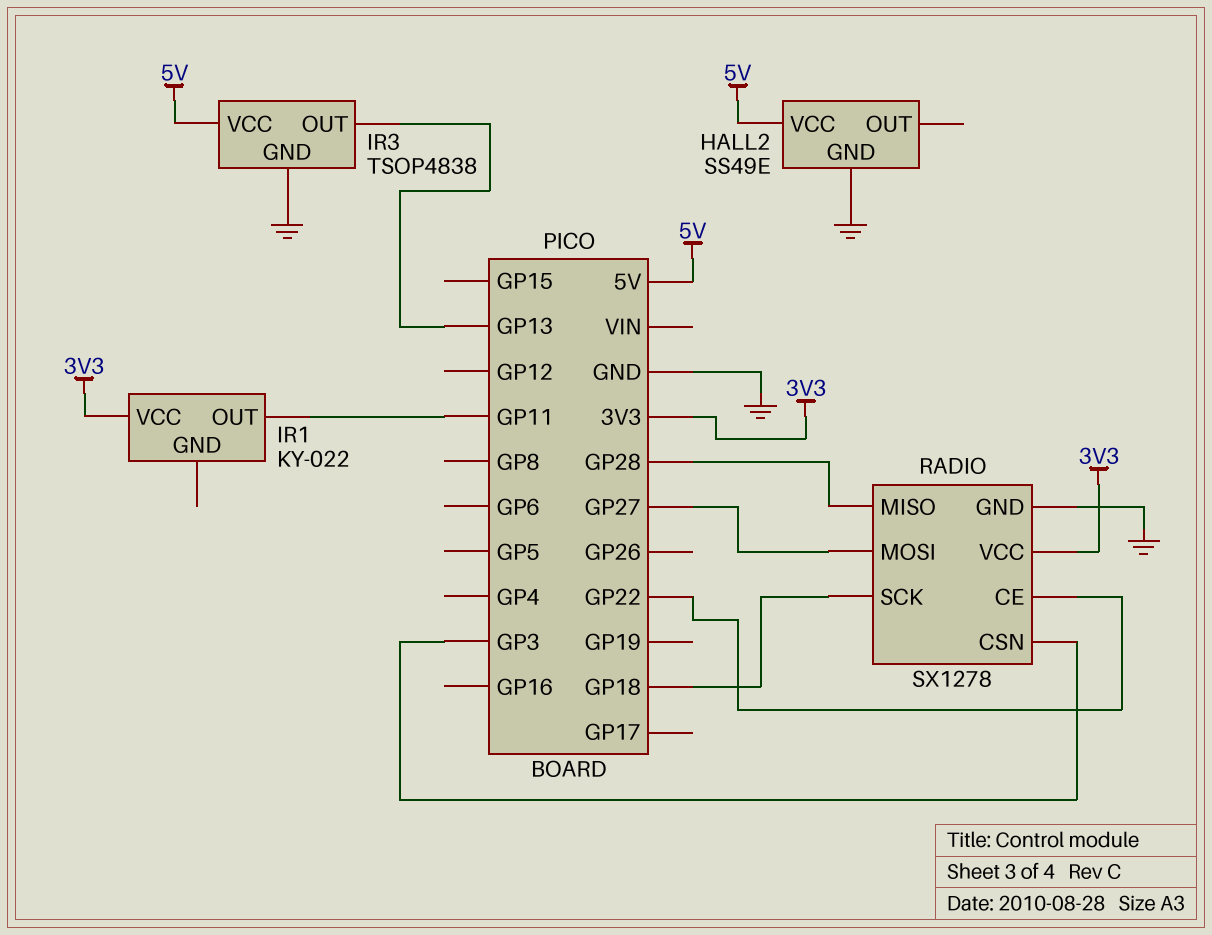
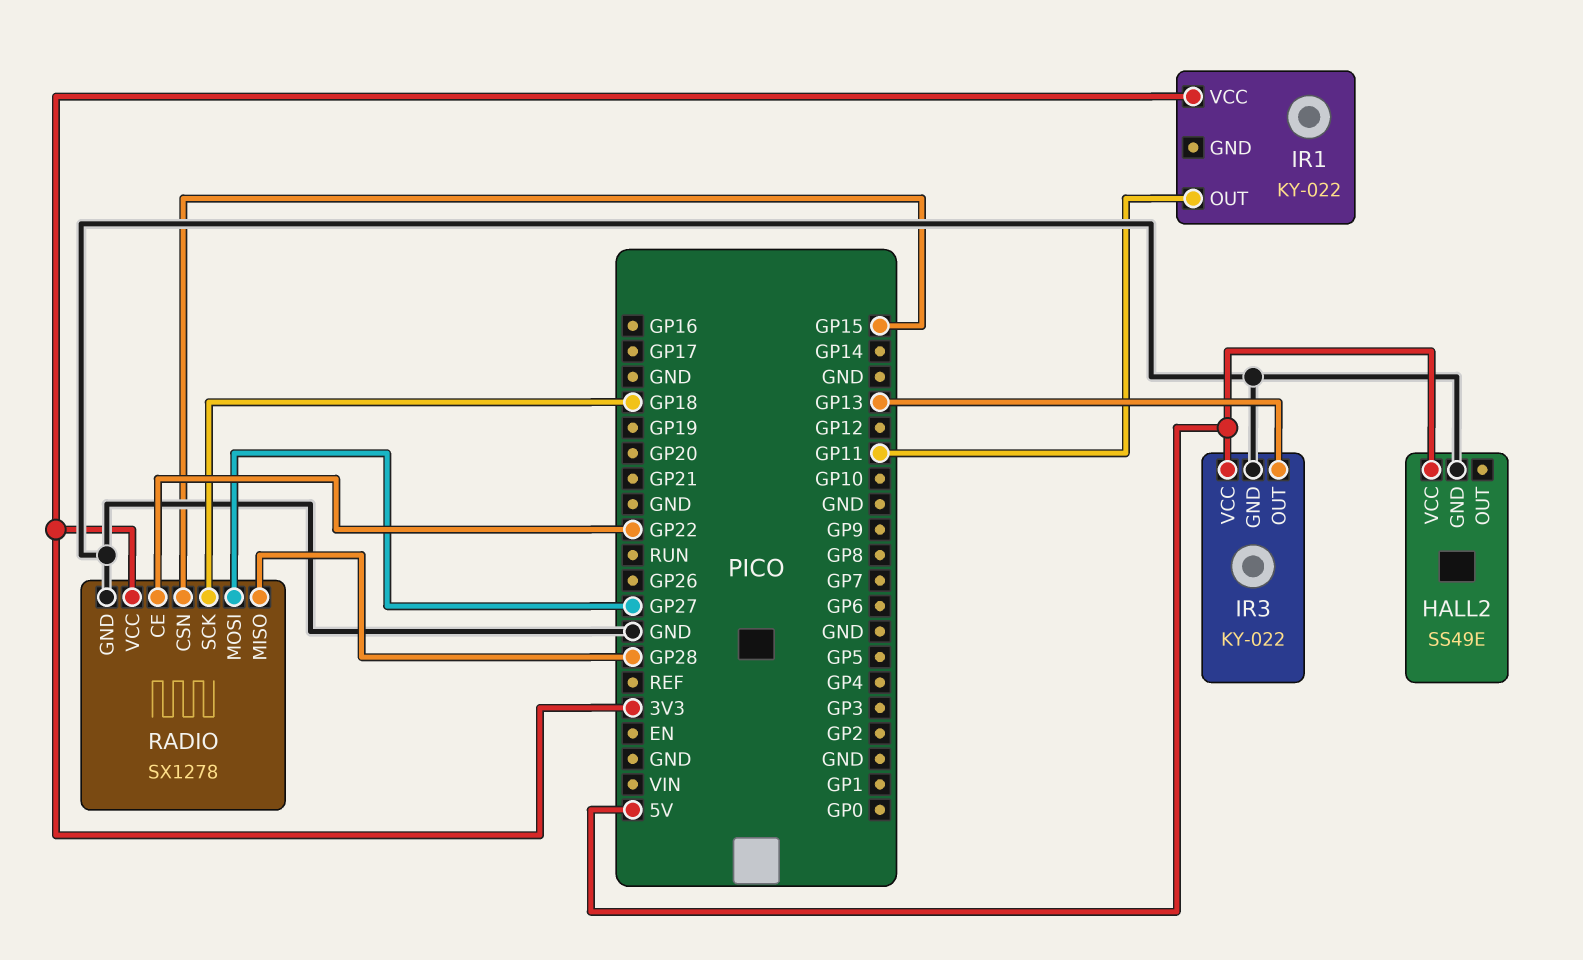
IR3: TSOP4838 -> KY-022
RADIO pin CSN: GP3 -> GP15

